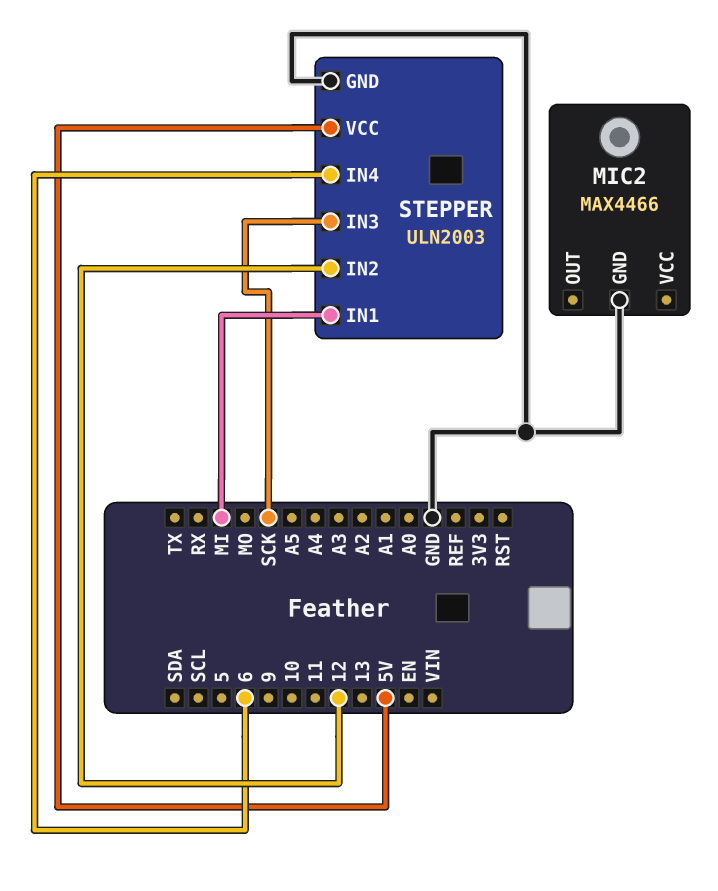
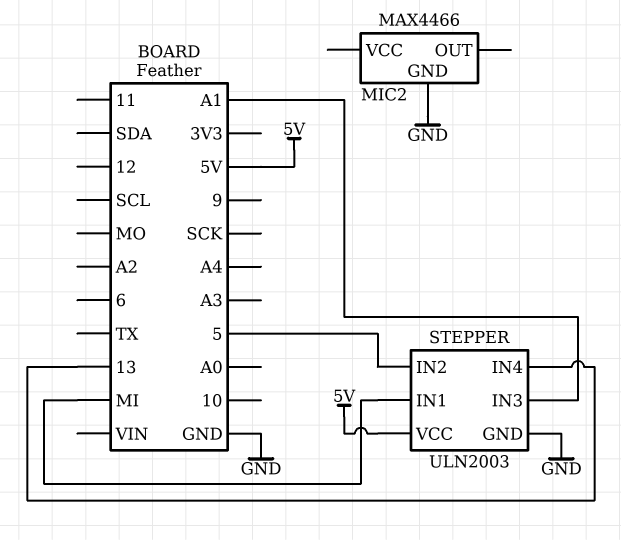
STEPPER pin IN2: 12 -> 5
STEPPER pin IN3: SCK -> A1
STEPPER pin IN4: 6 -> 13

